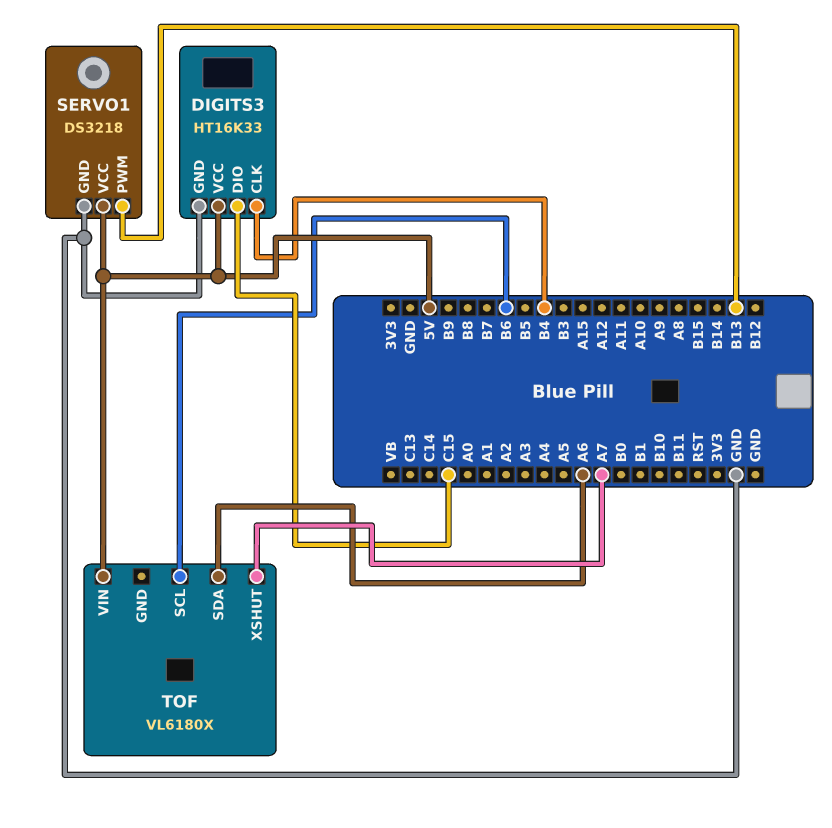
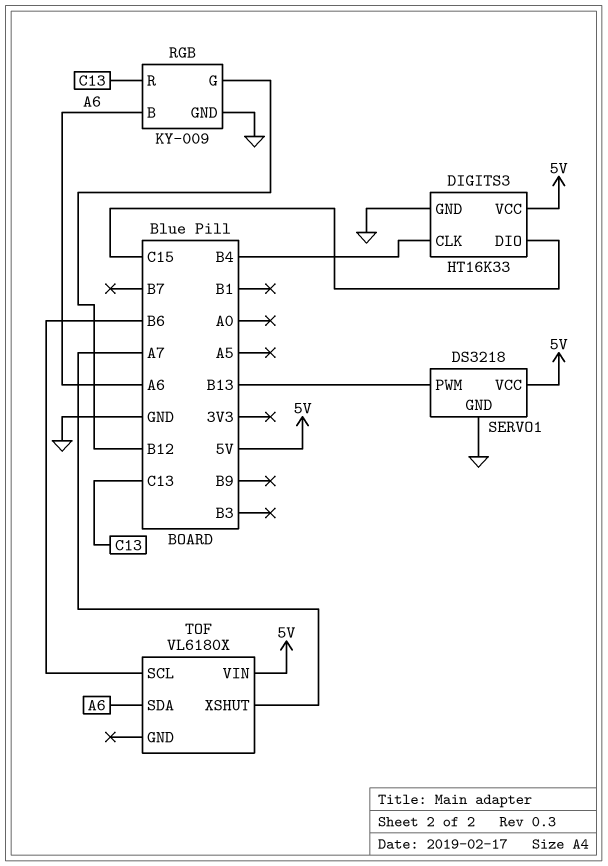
RGB: none -> KY-009
RGB pin B: none -> A6
RGB pin G: none -> B12
RGB pin GND: none -> GND
RGB pin R: none -> C13

